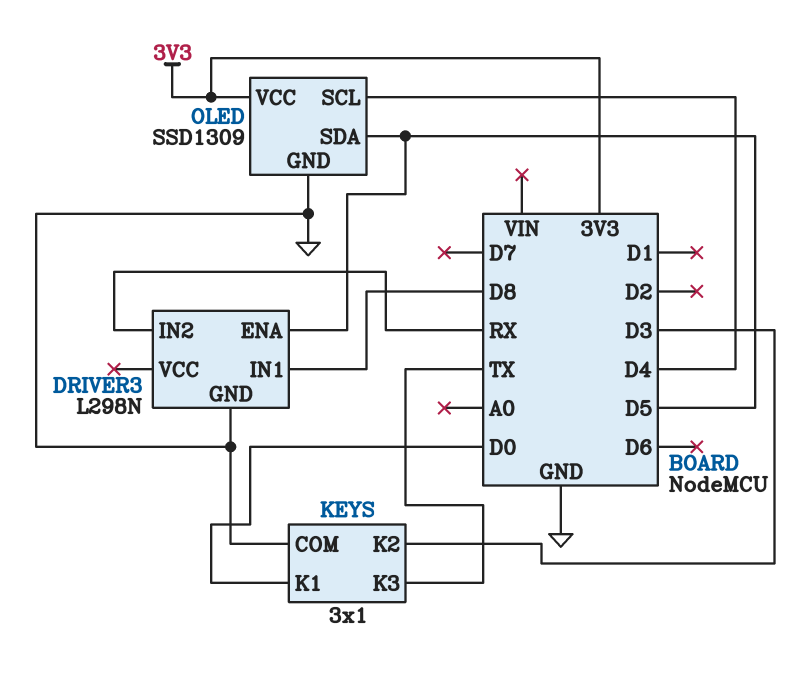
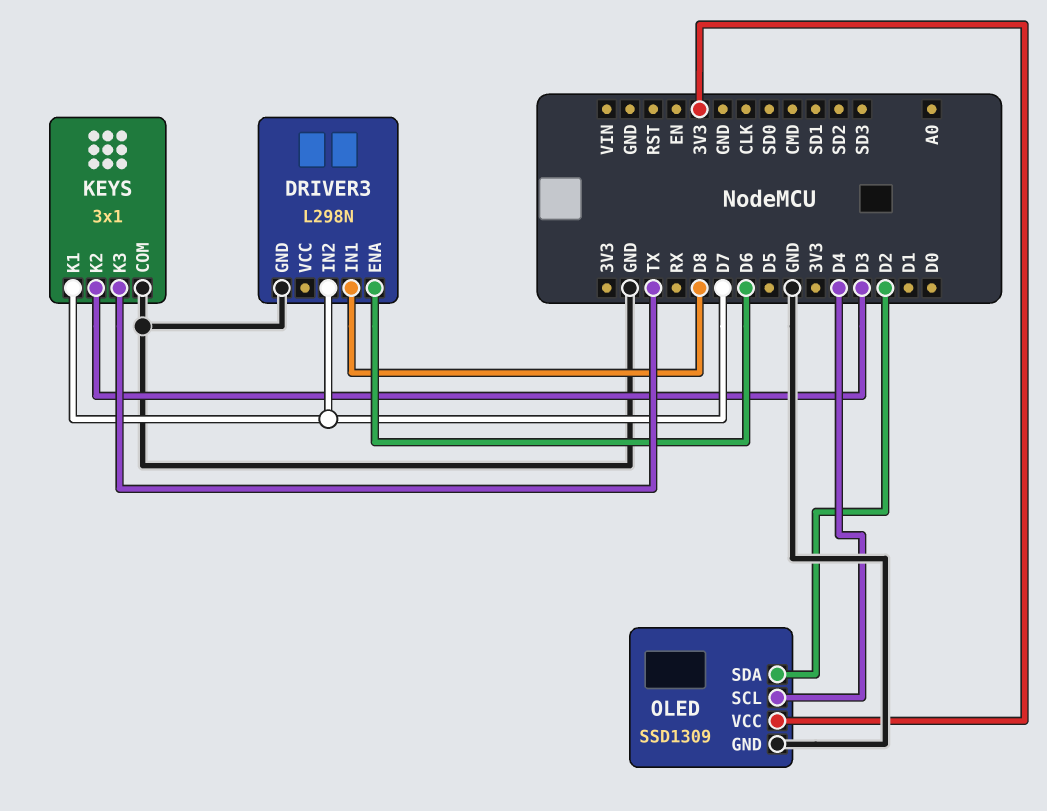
DRIVER3 pin ENA: D5 -> D6
DRIVER3 pin IN2: RX -> D7
KEYS pin K1: D0 -> D7
OLED pin SDA: D5 -> D2

